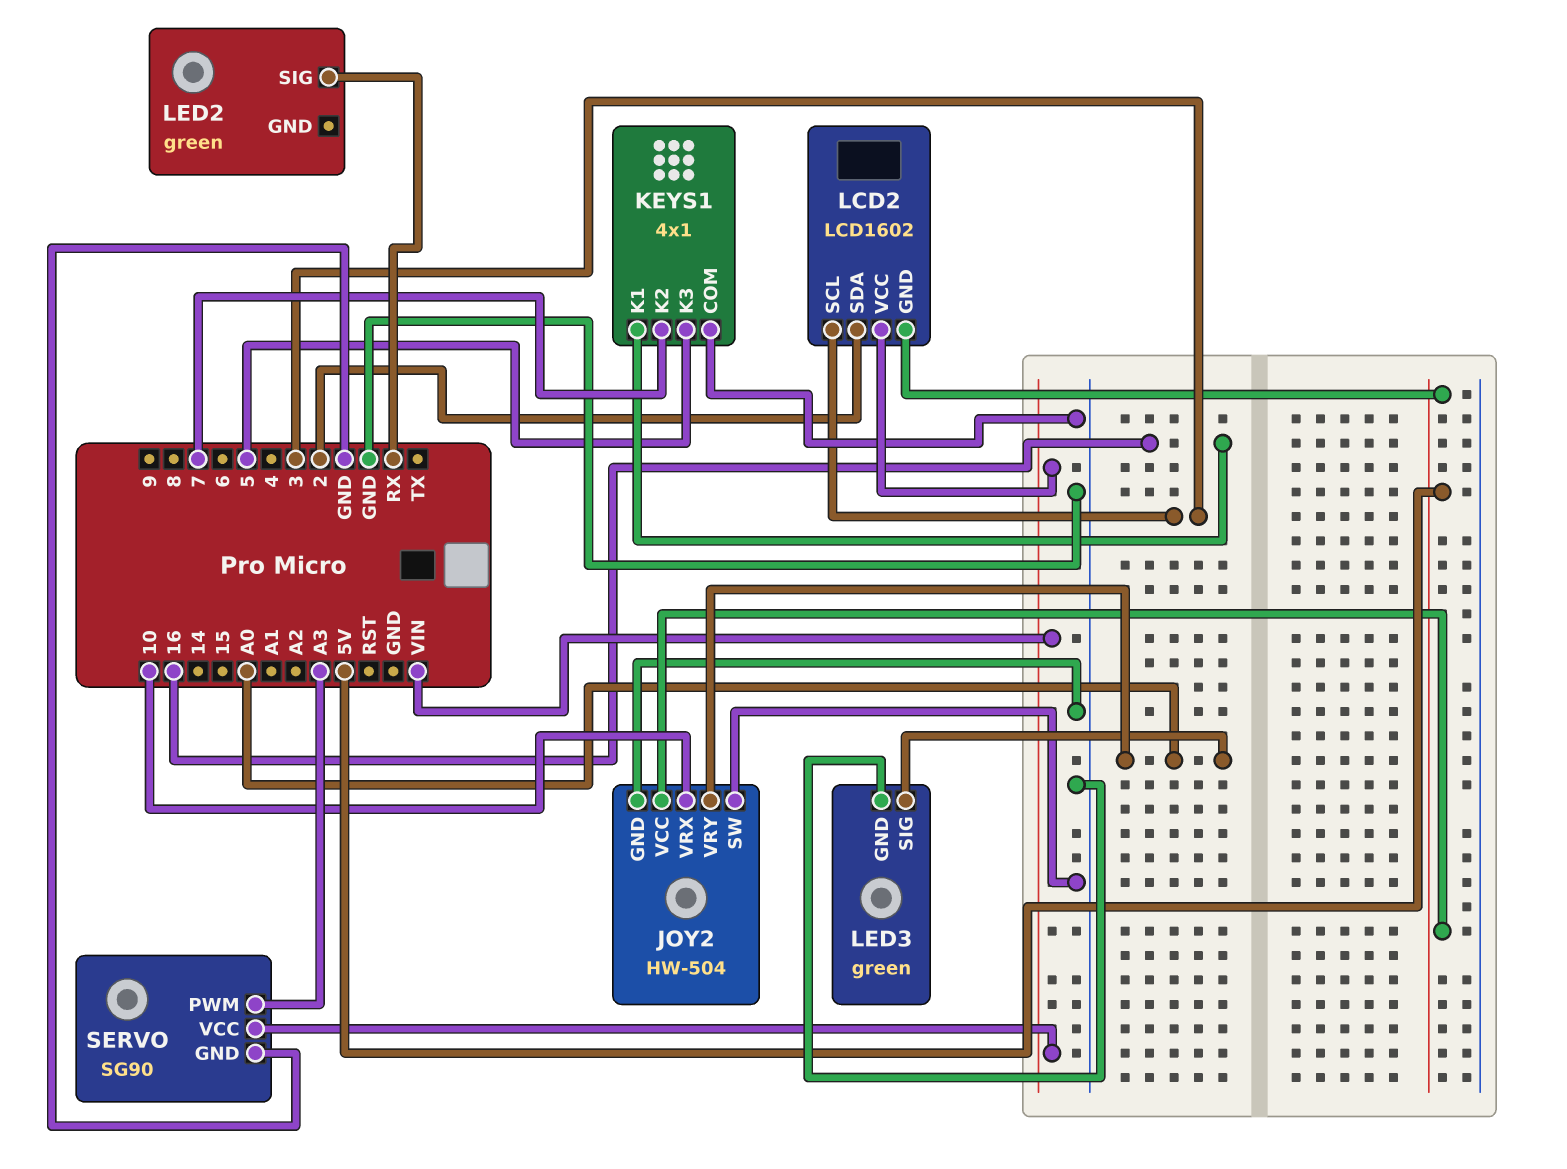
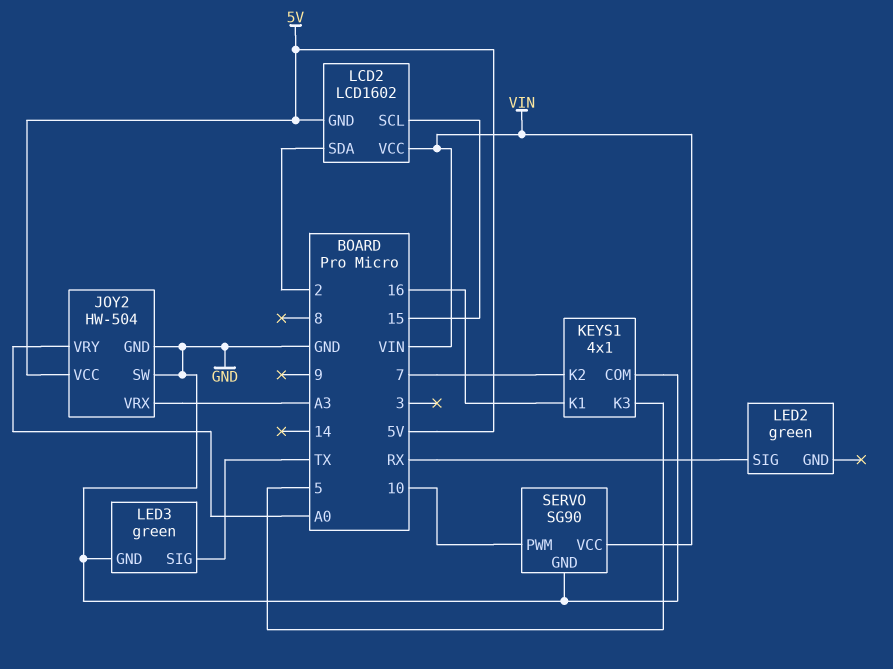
JOY2 pin VRX: 10 -> A3
LCD2 pin SCL: 3 -> 15
LED3 pin SIG: A0 -> TX
SERVO pin PWM: A3 -> 10

